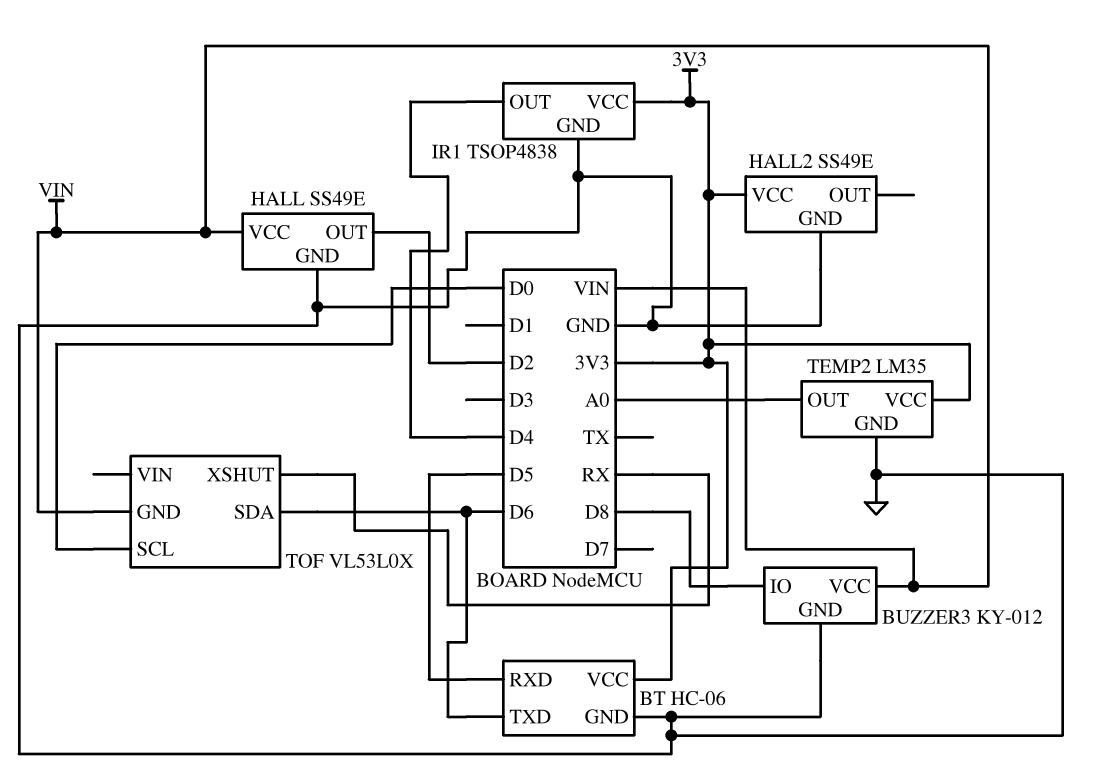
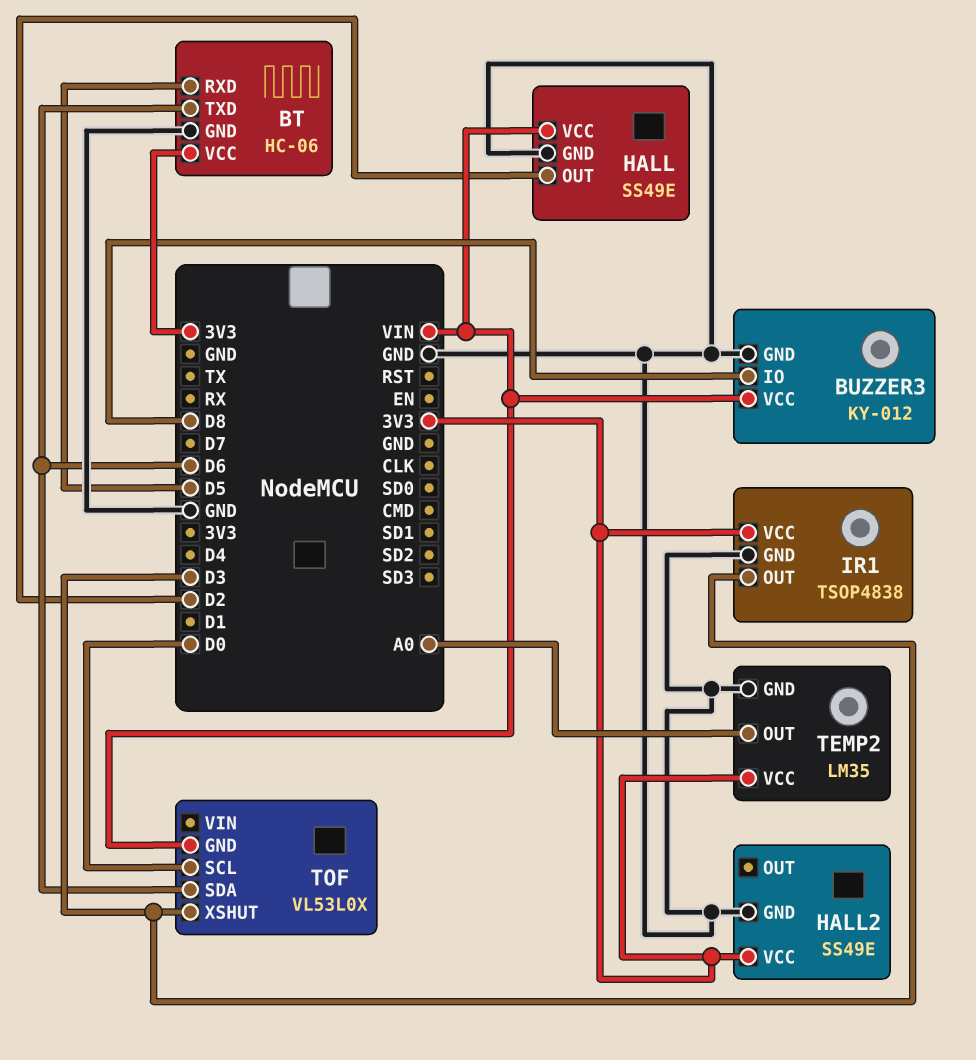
IR1 pin OUT: D4 -> D3
TOF pin XSHUT: RX -> D3

